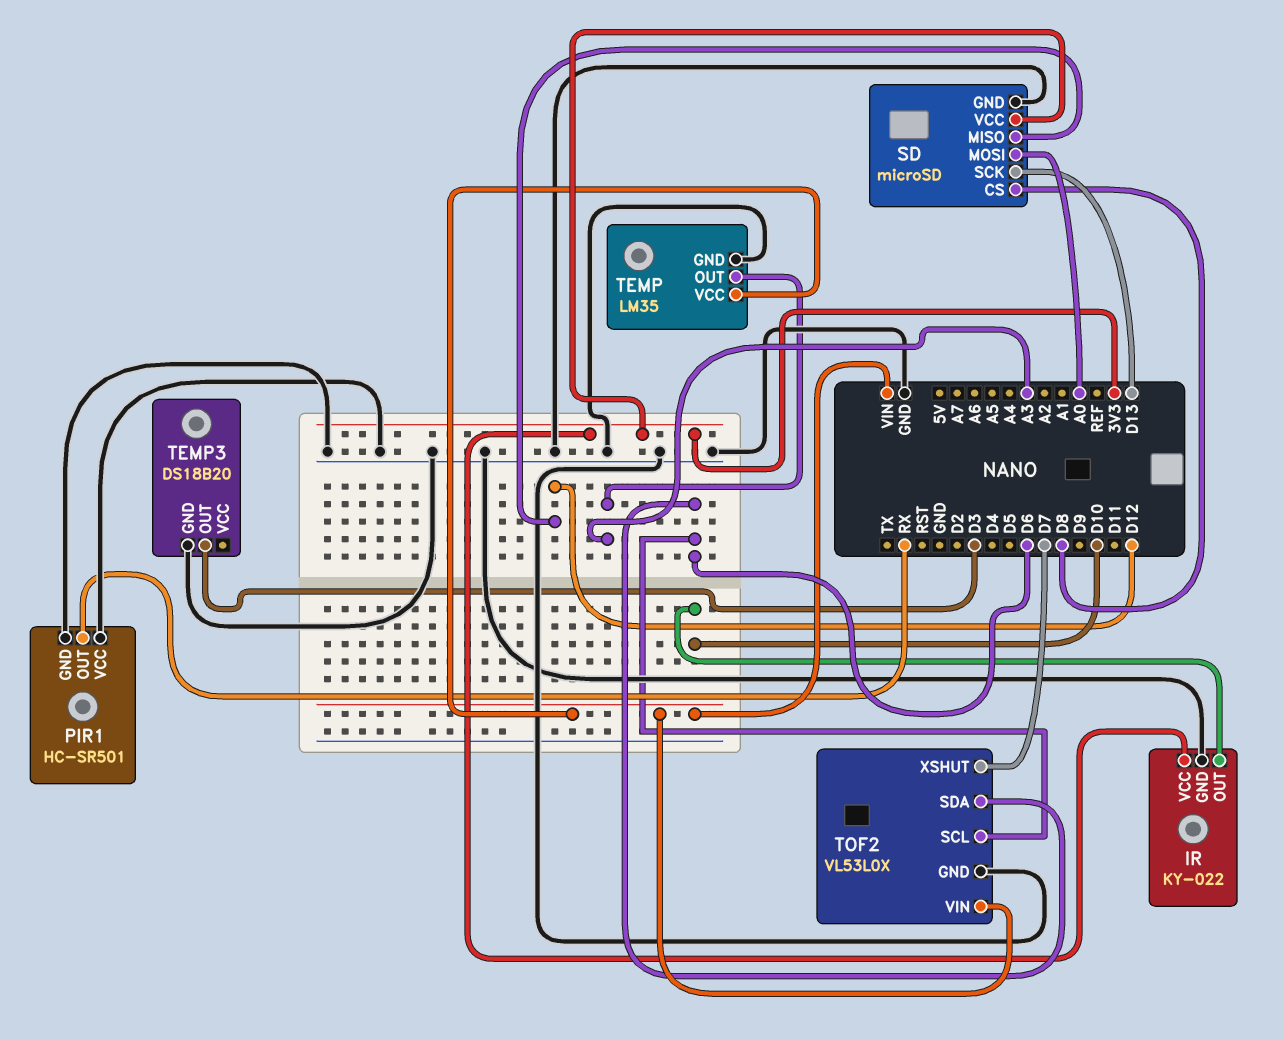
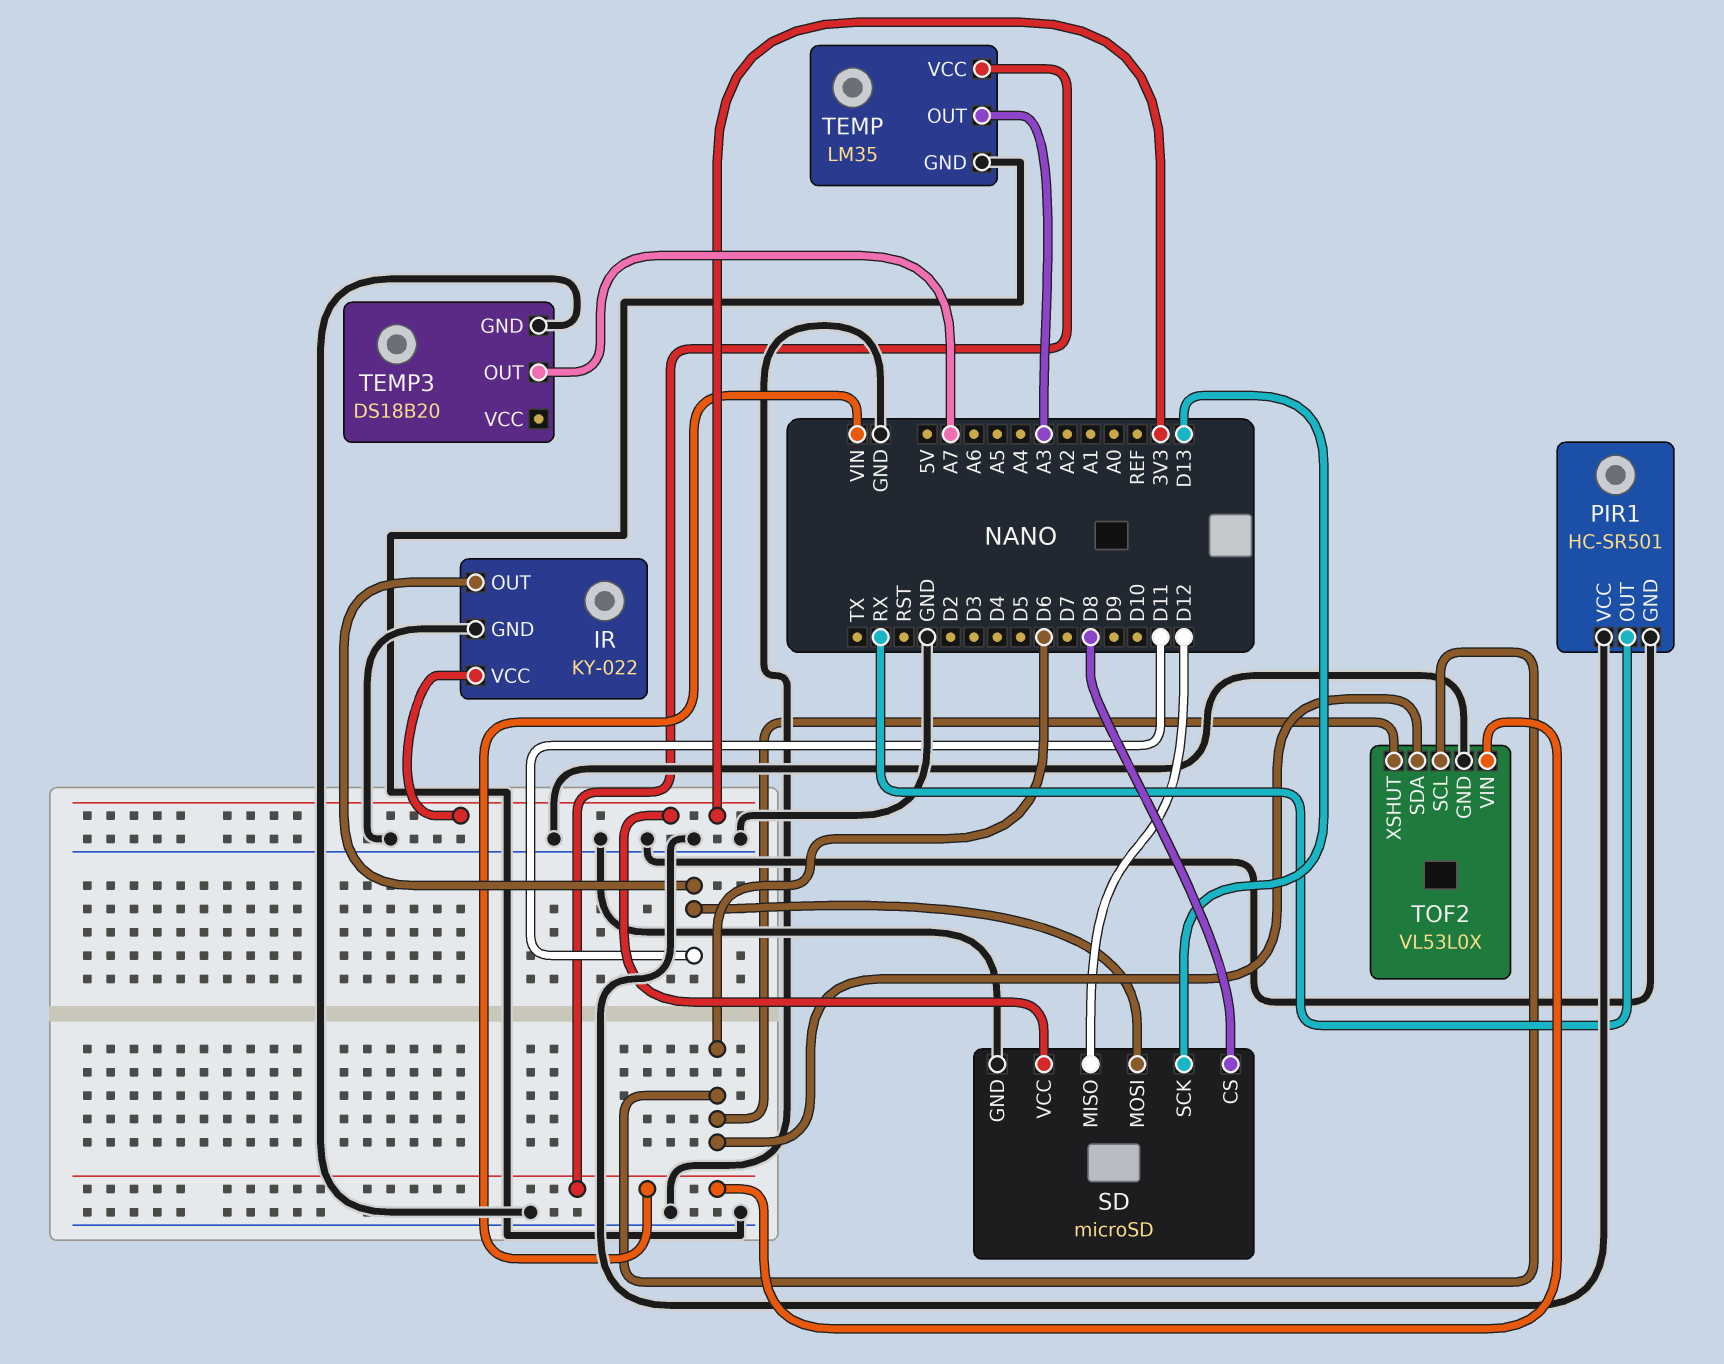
IR pin OUT: D10 -> D11
SD pin MOSI: A0 -> D11
TEMP3 pin OUT: D3 -> A7
TOF2 pin XSHUT: D7 -> D6

